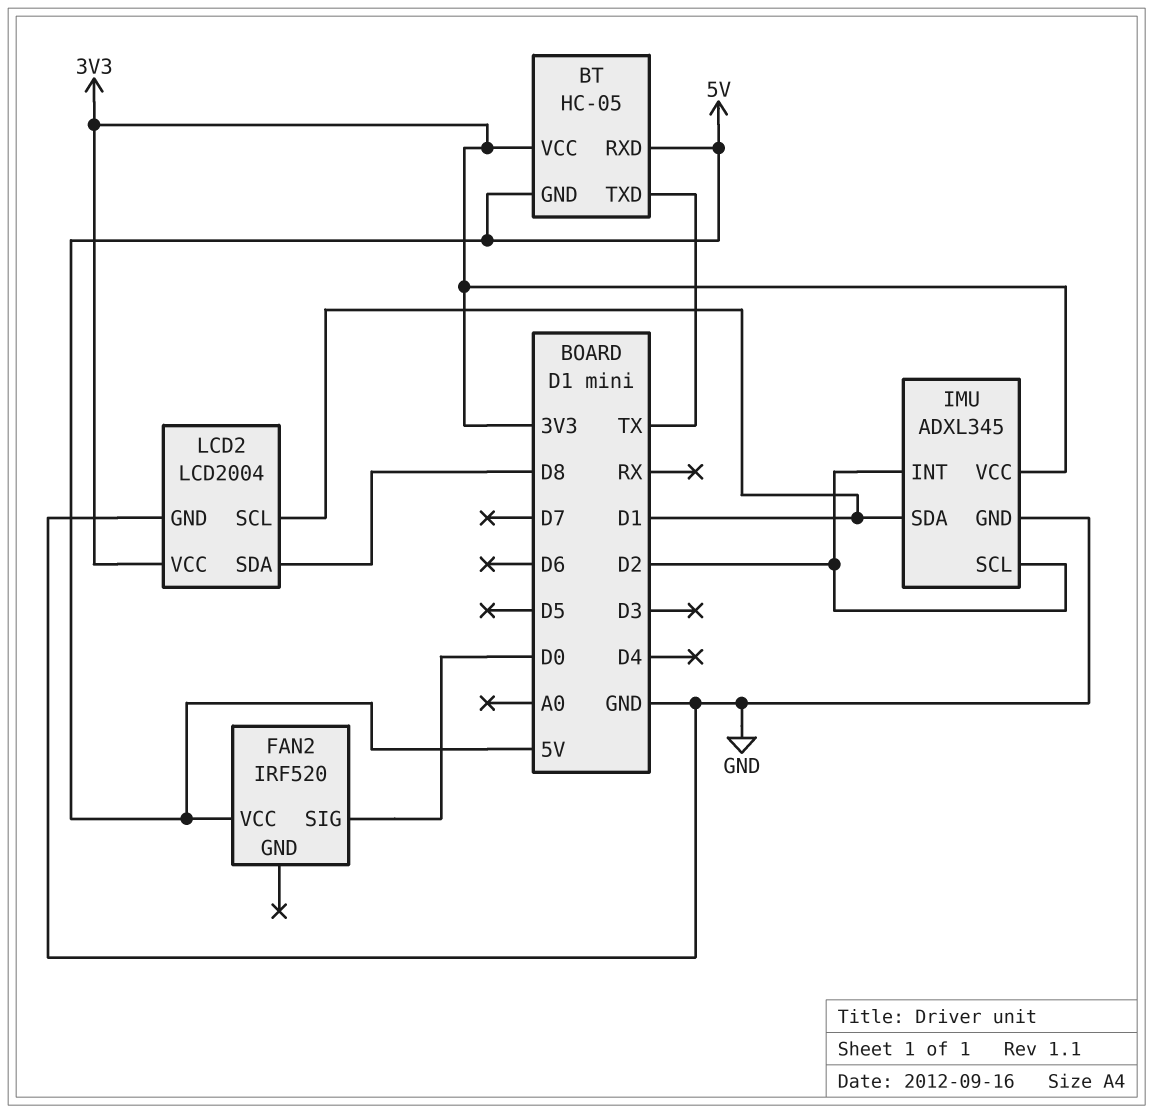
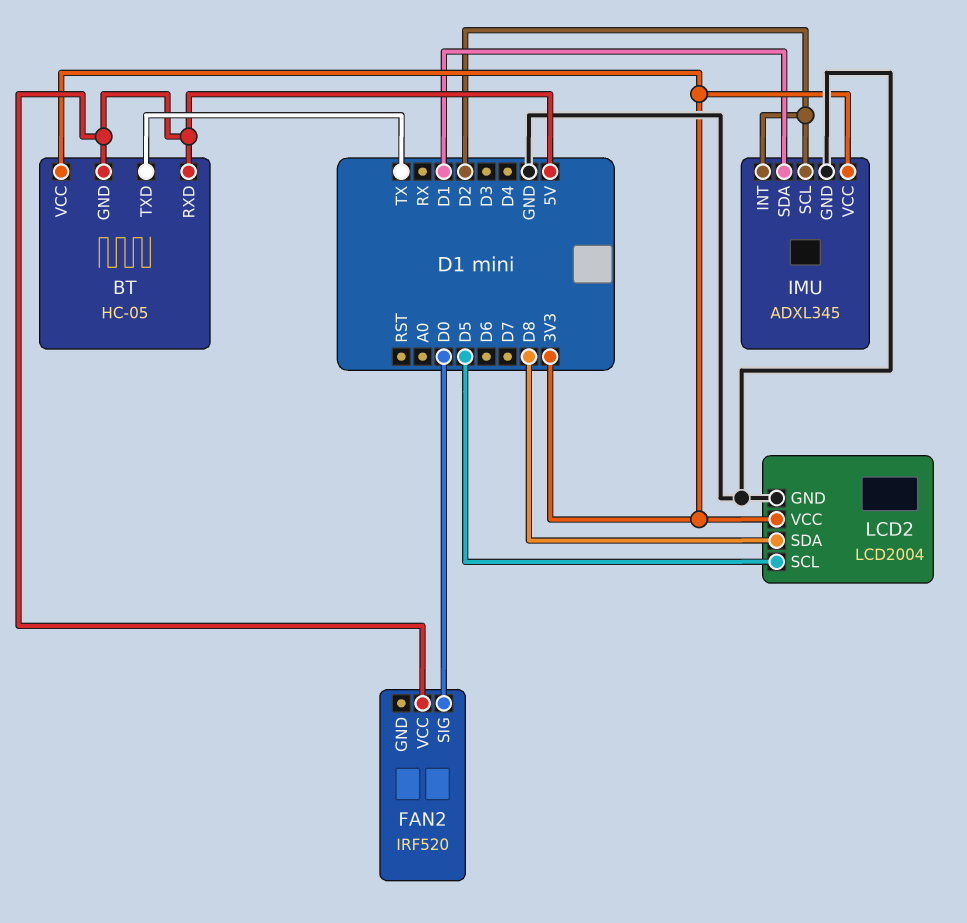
LCD2 pin SCL: D1 -> D5

